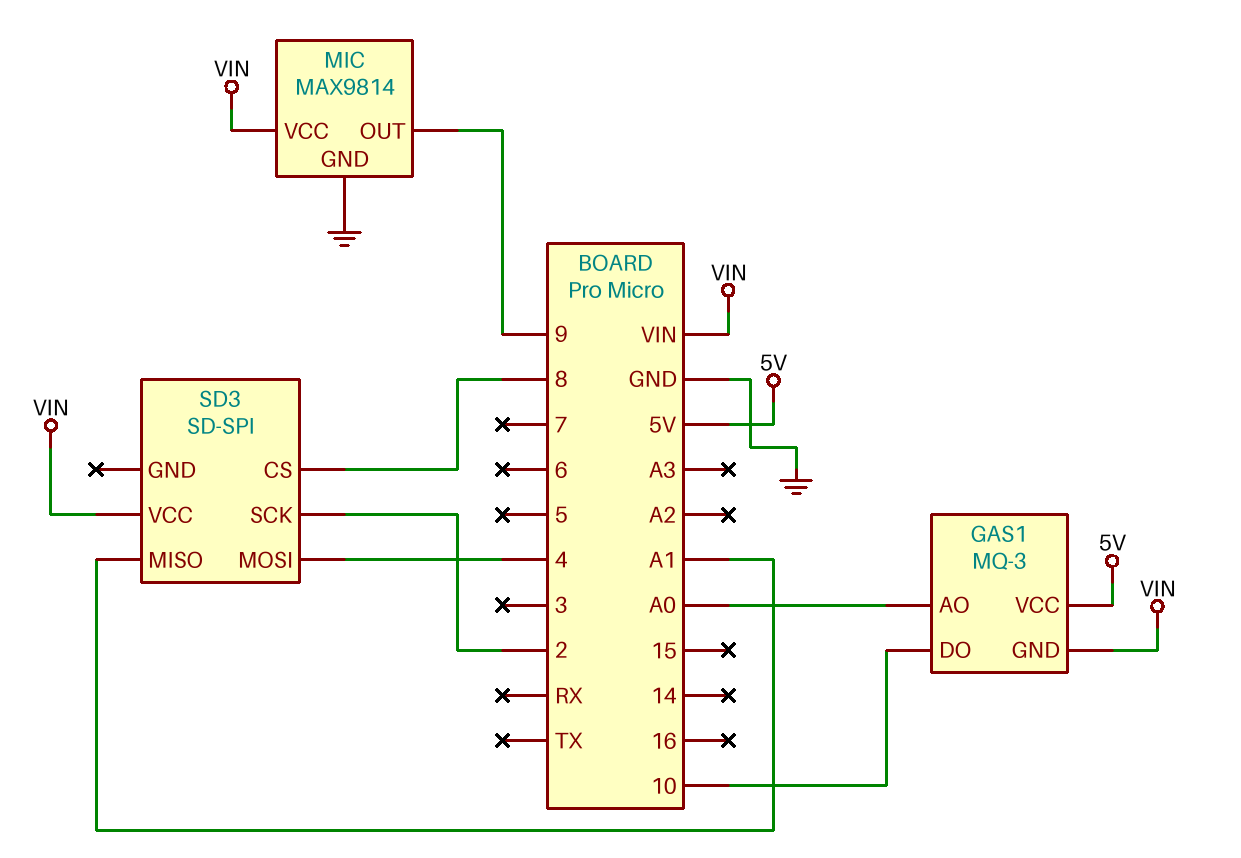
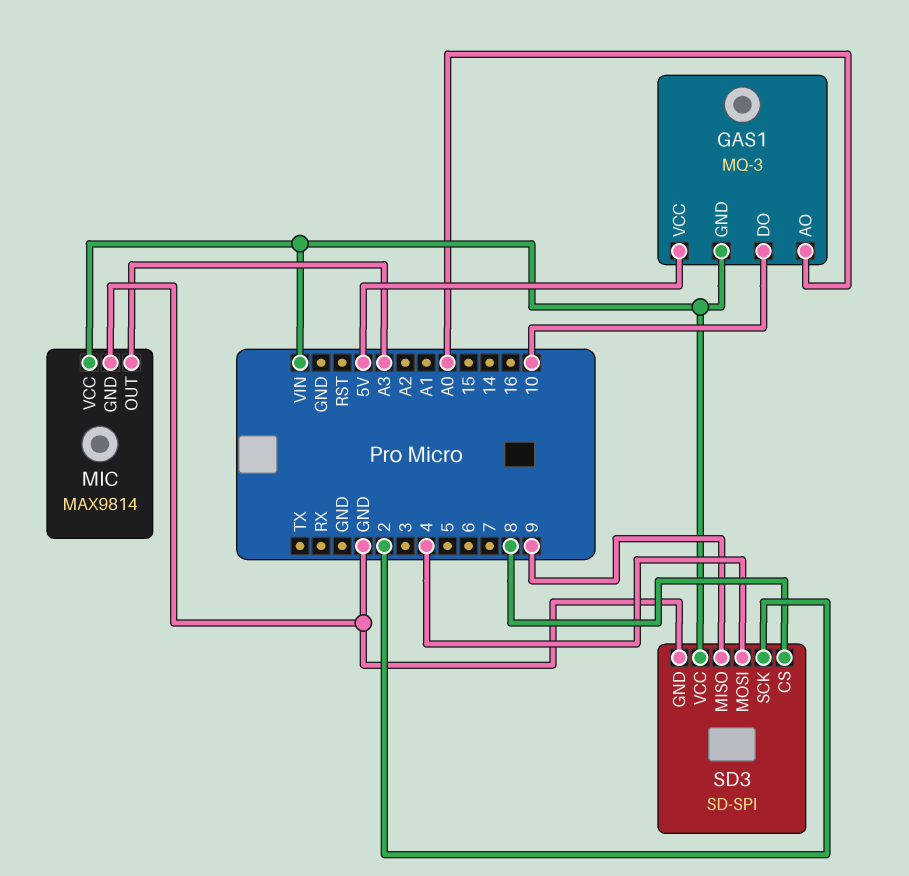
MIC pin OUT: 9 -> A3
SD3 pin GND: none -> GND
SD3 pin MISO: A1 -> 9

